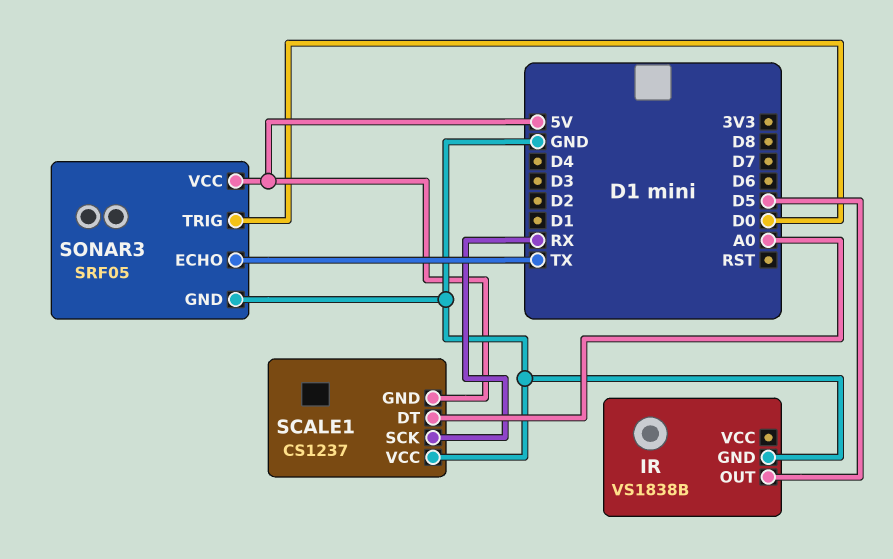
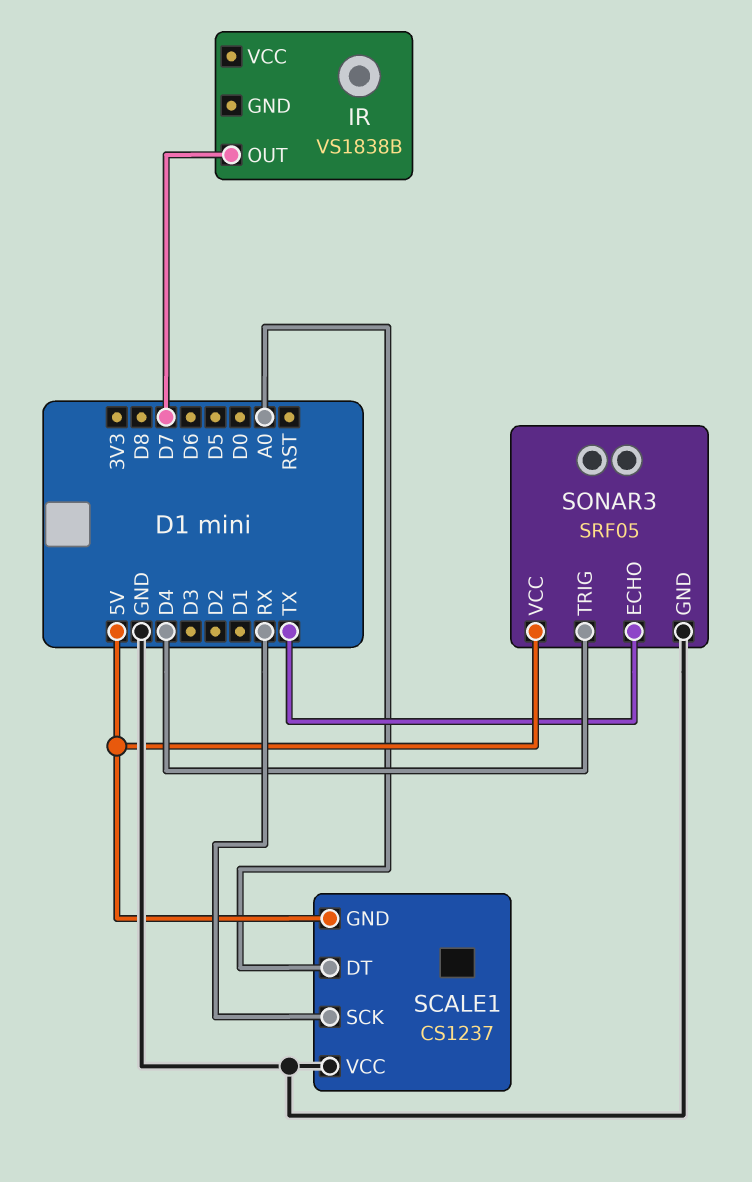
IR pin GND: GND -> none
IR pin OUT: D5 -> D7
SONAR3 pin TRIG: D0 -> D4

